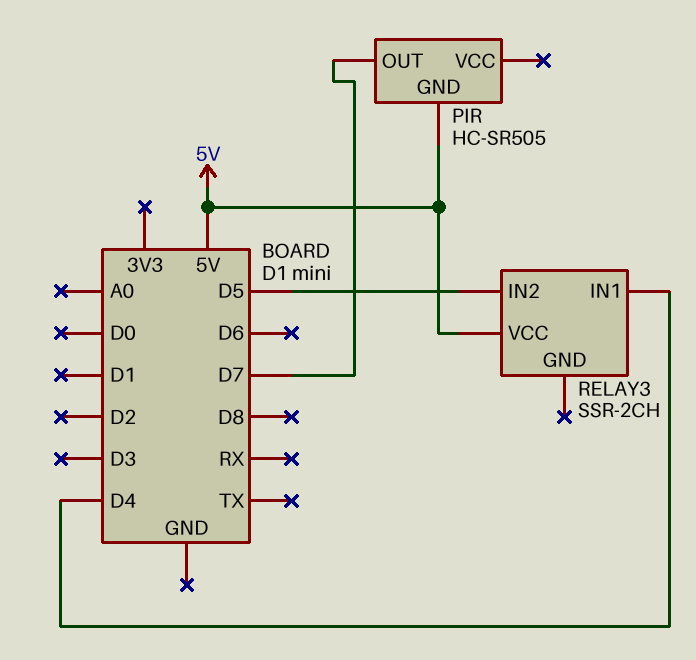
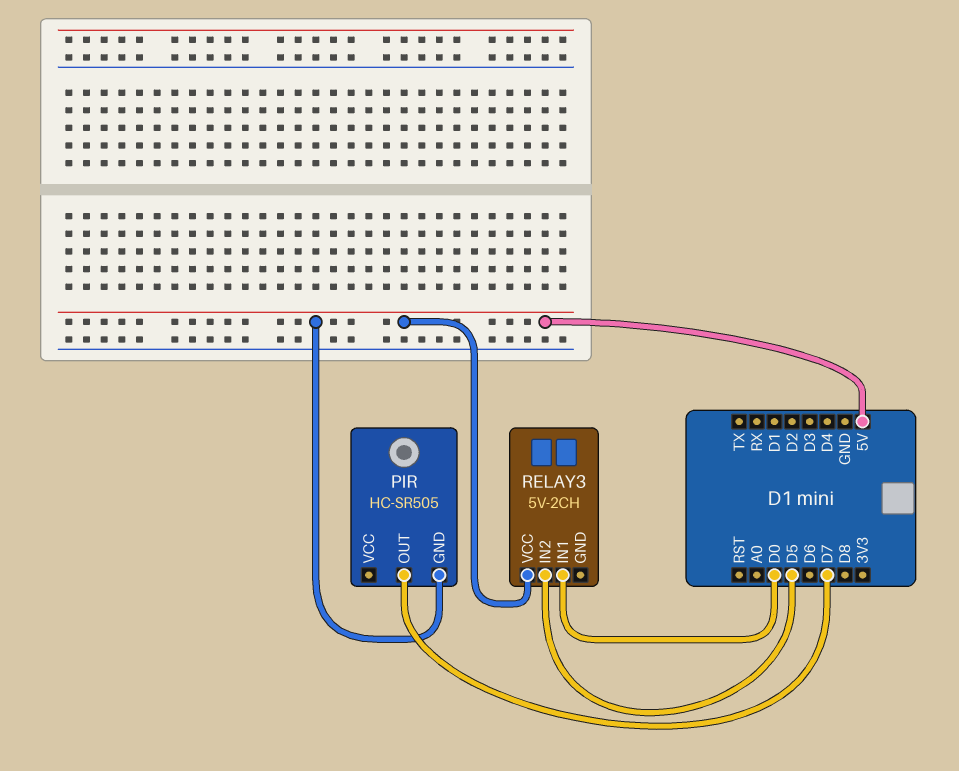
RELAY3: SSR-2CH -> 5V-2CH
RELAY3 pin IN1: D4 -> D0

